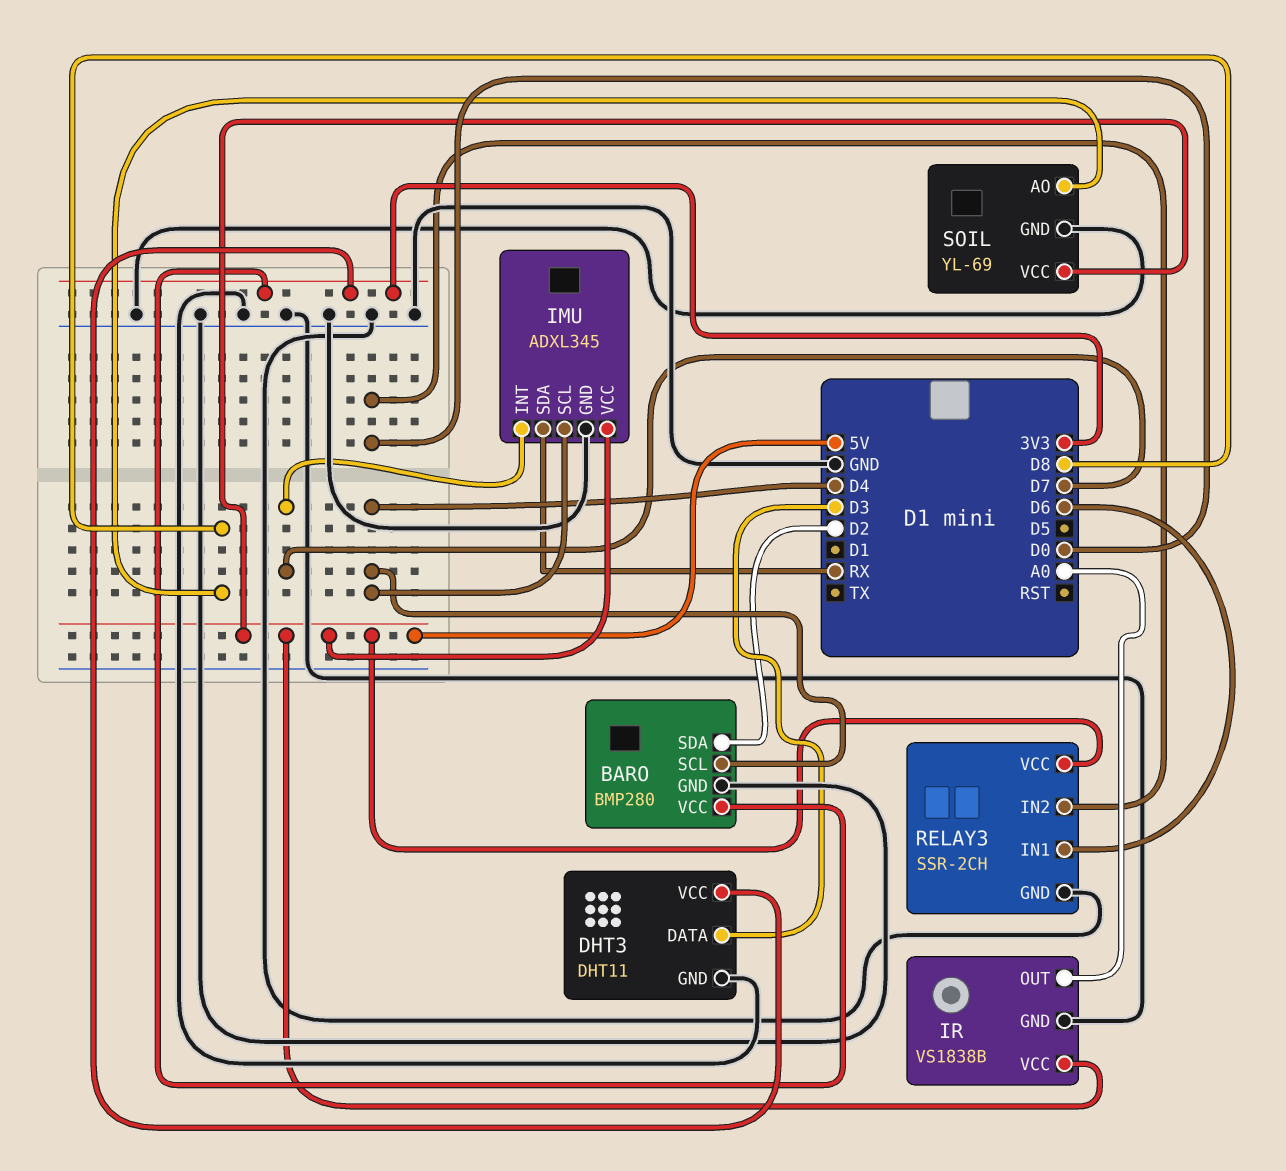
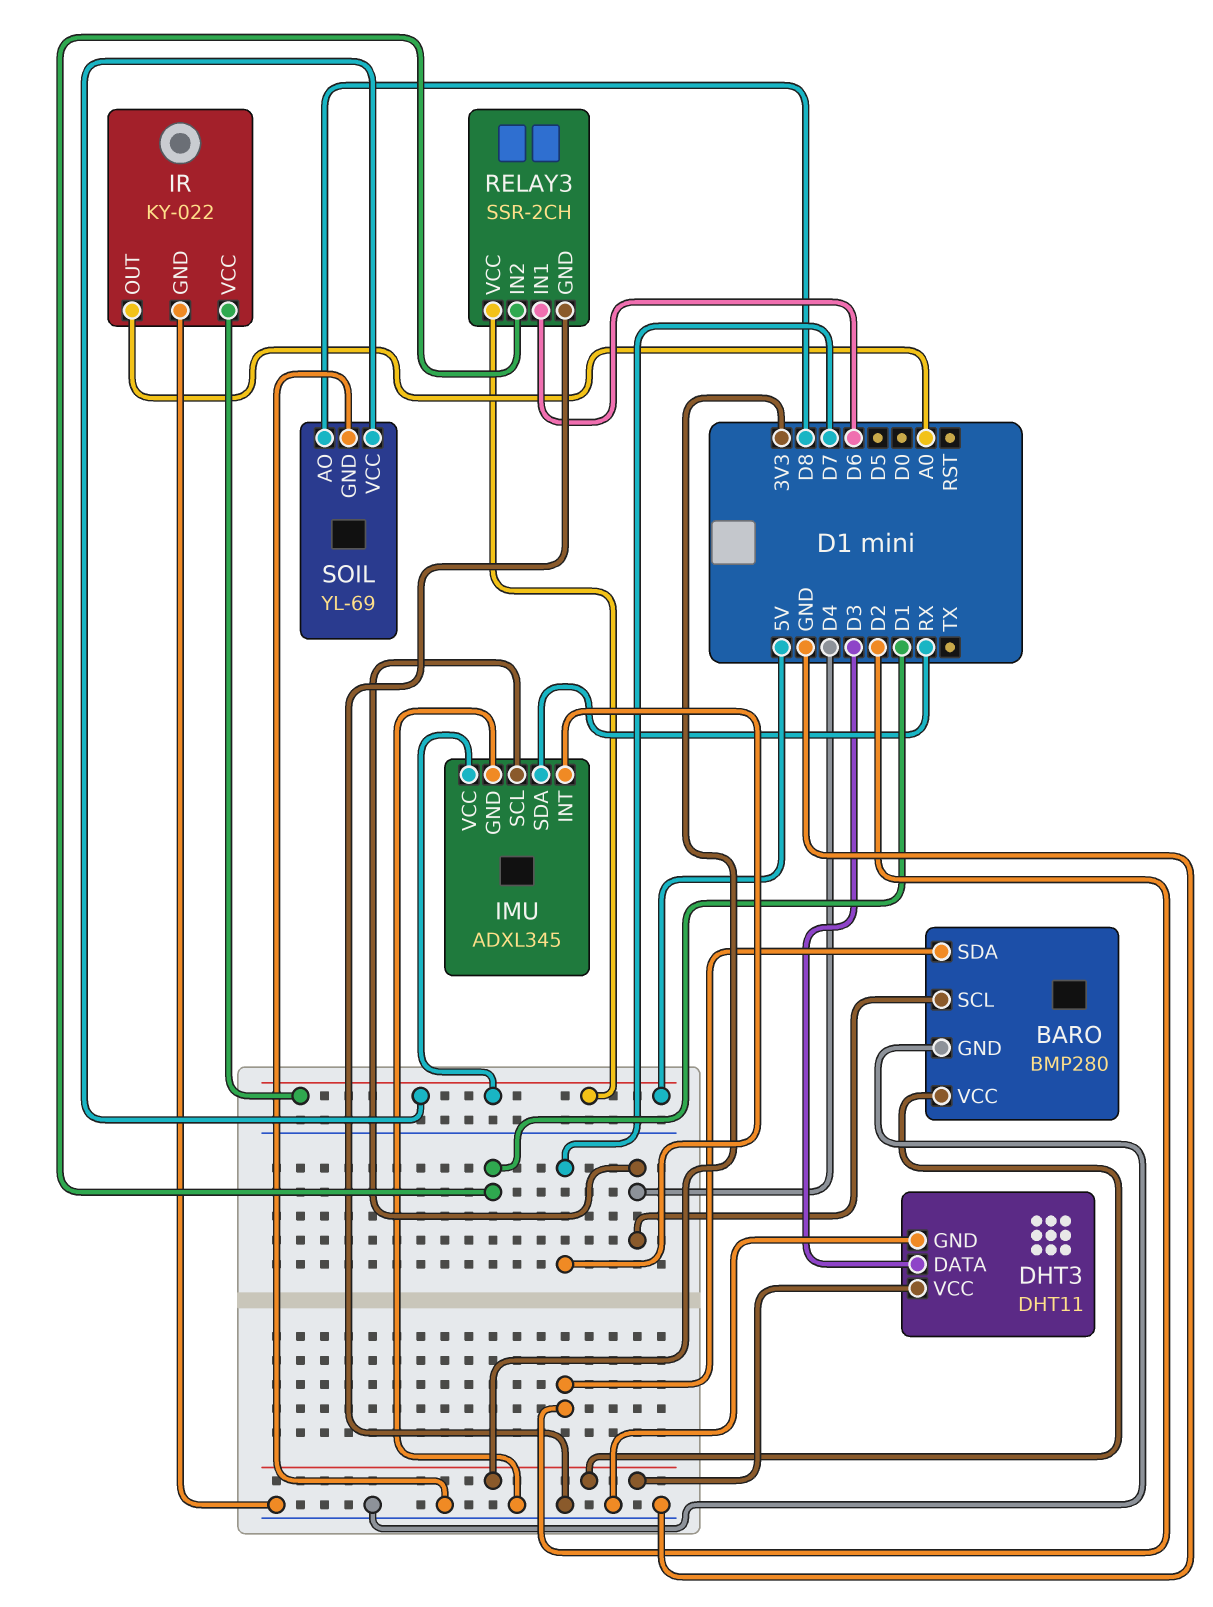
IR: VS1838B -> KY-022
RELAY3 pin IN2: D0 -> D1

